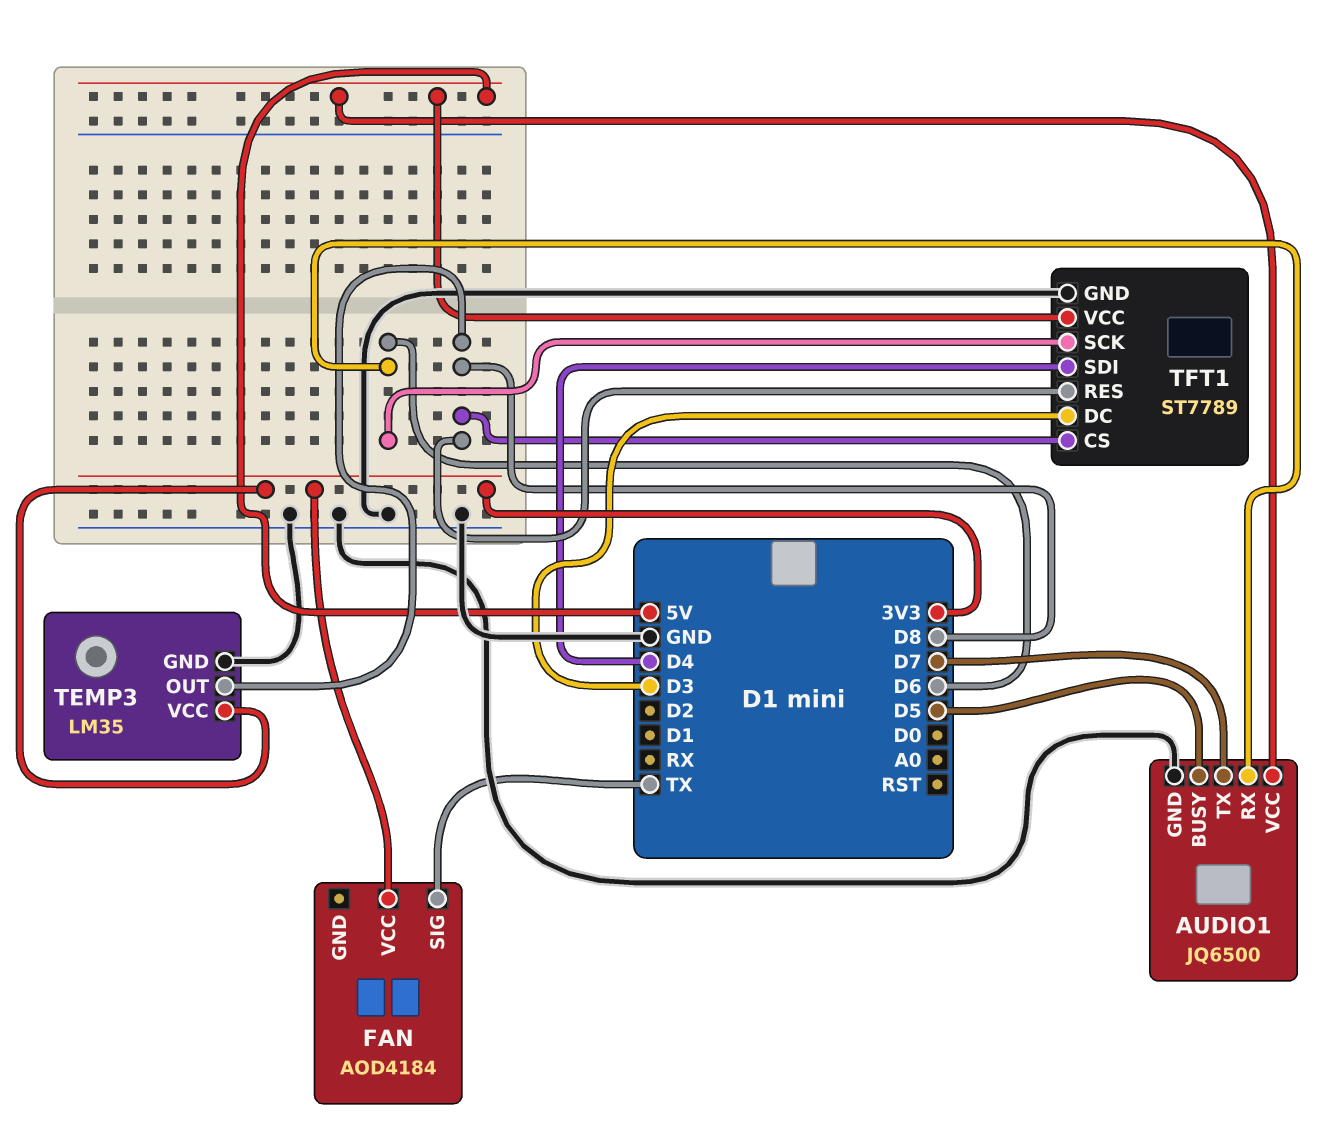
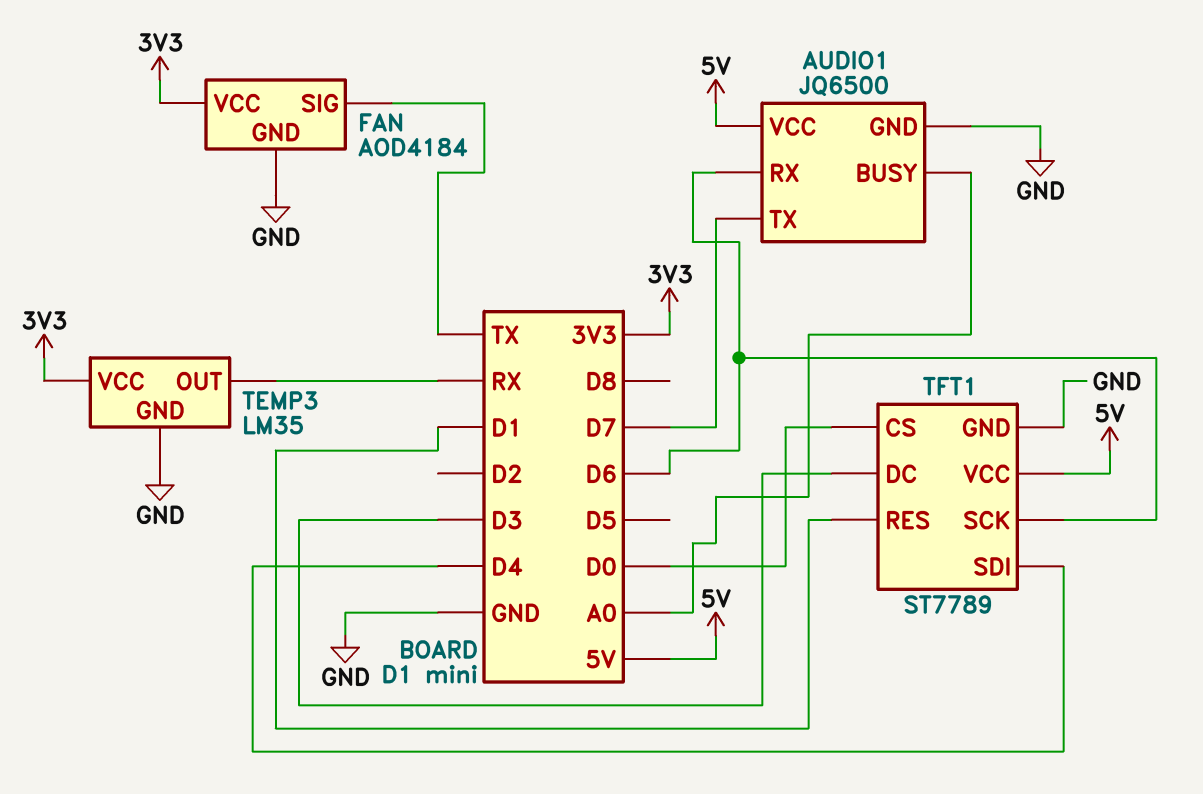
AUDIO1 pin BUSY: D5 -> A0
FAN pin GND: none -> GND
TEMP3 pin OUT: D8 -> RX
TFT1 pin CS: D8 -> D0
TFT1 pin RES: D8 -> D1

